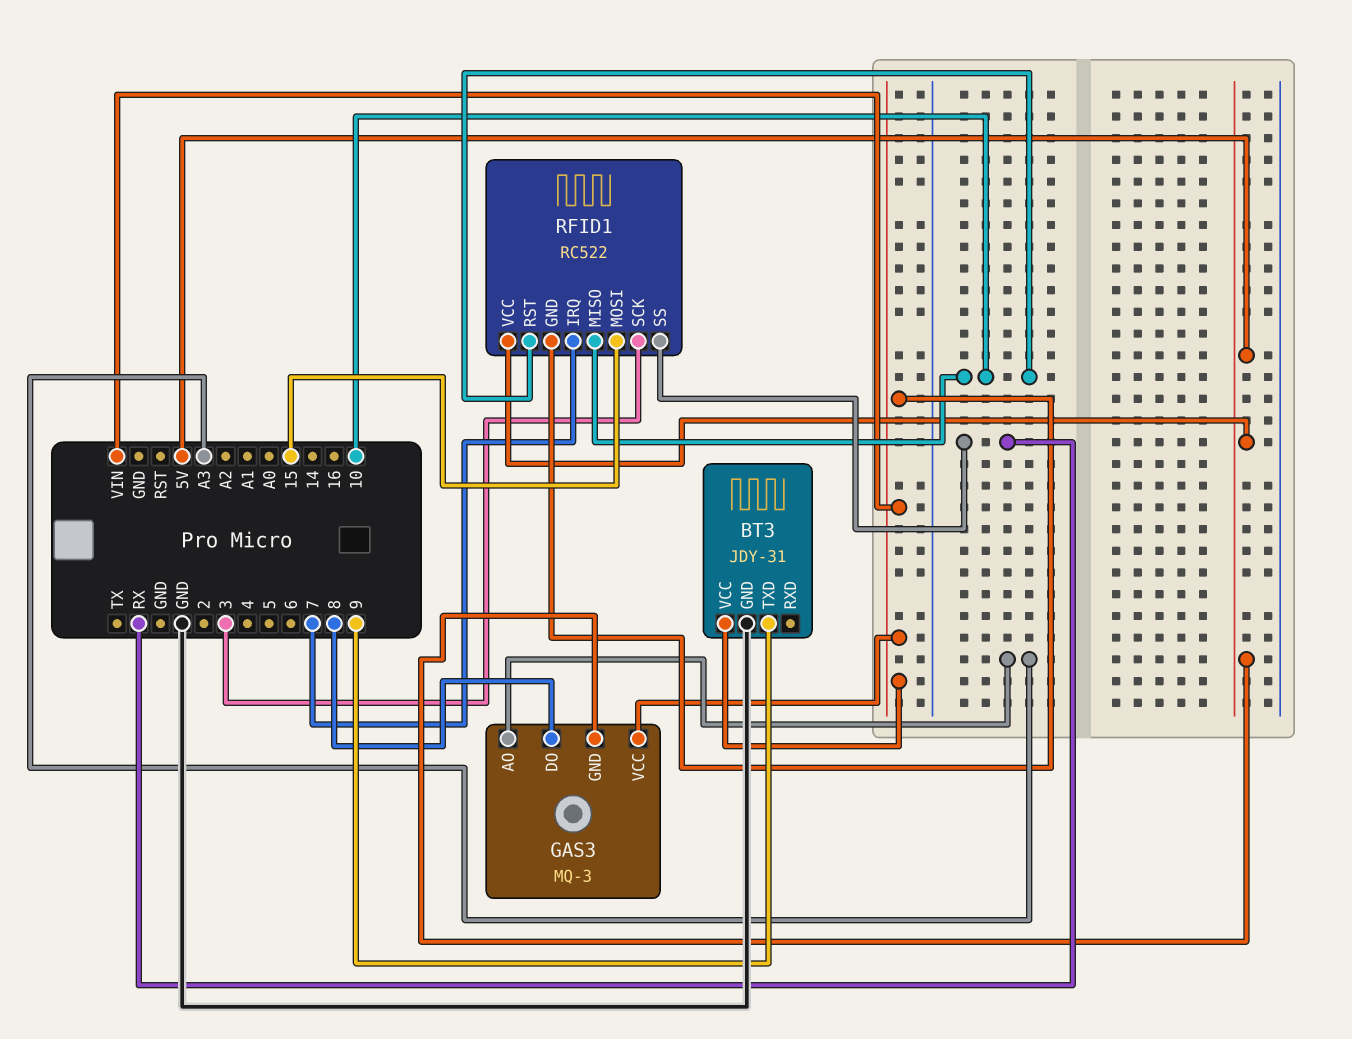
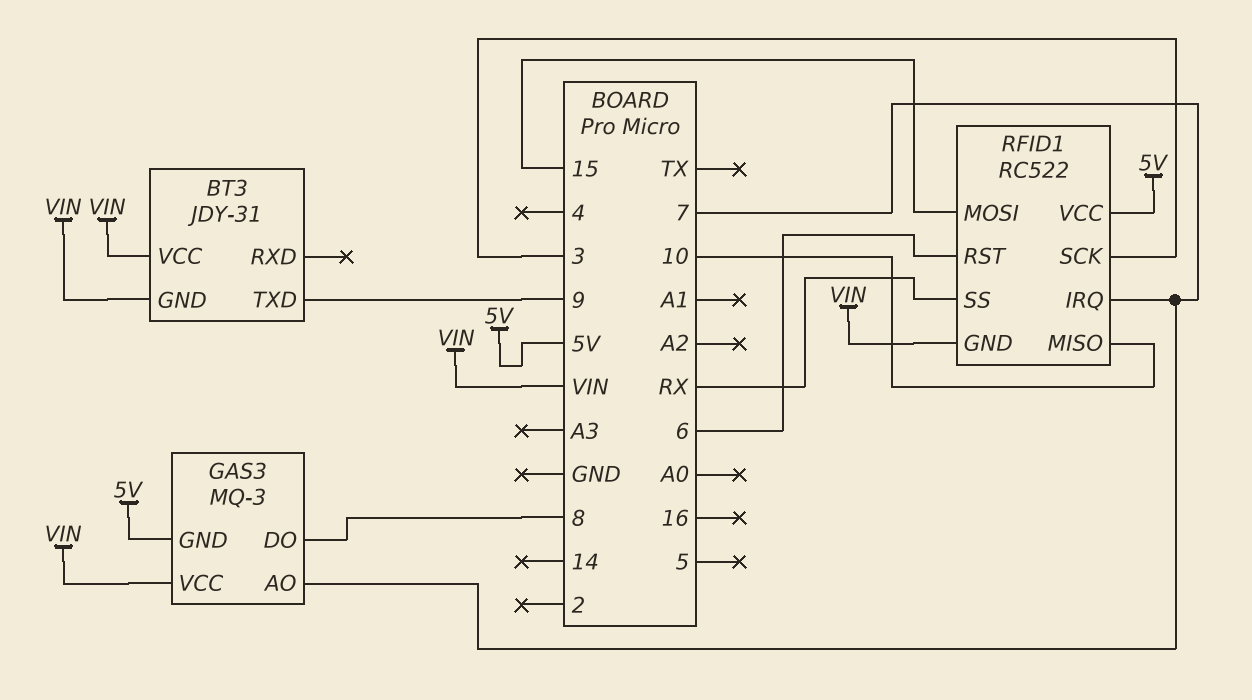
BT3 pin GND: GND -> VIN
GAS3 pin AO: A3 -> 7
RFID1 pin RST: 10 -> 6

